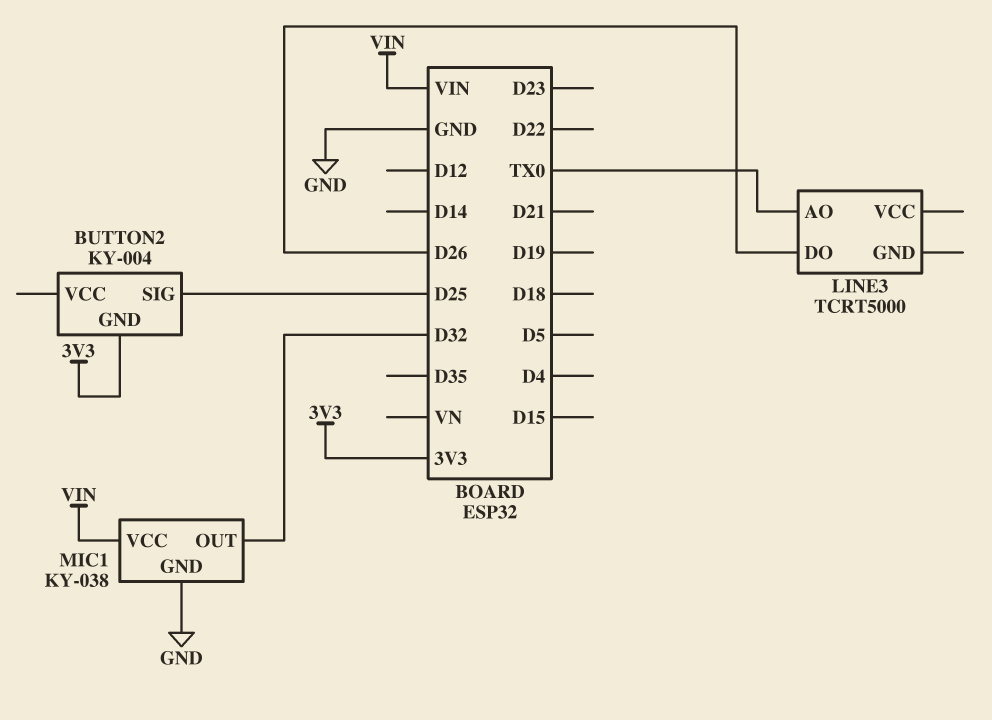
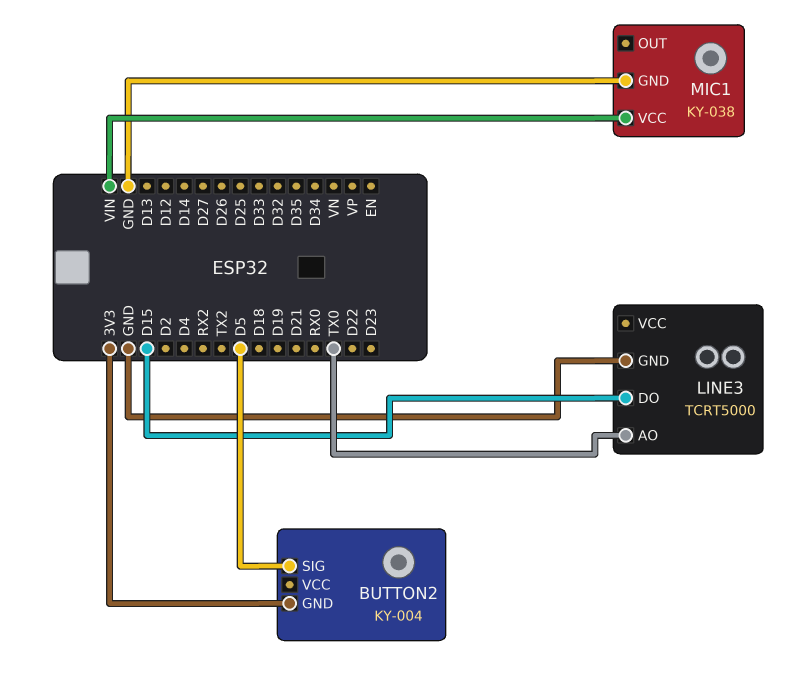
BUTTON2 pin SIG: D25 -> D5
LINE3 pin DO: D26 -> D15
LINE3 pin GND: none -> GND
MIC1 pin OUT: D32 -> none

